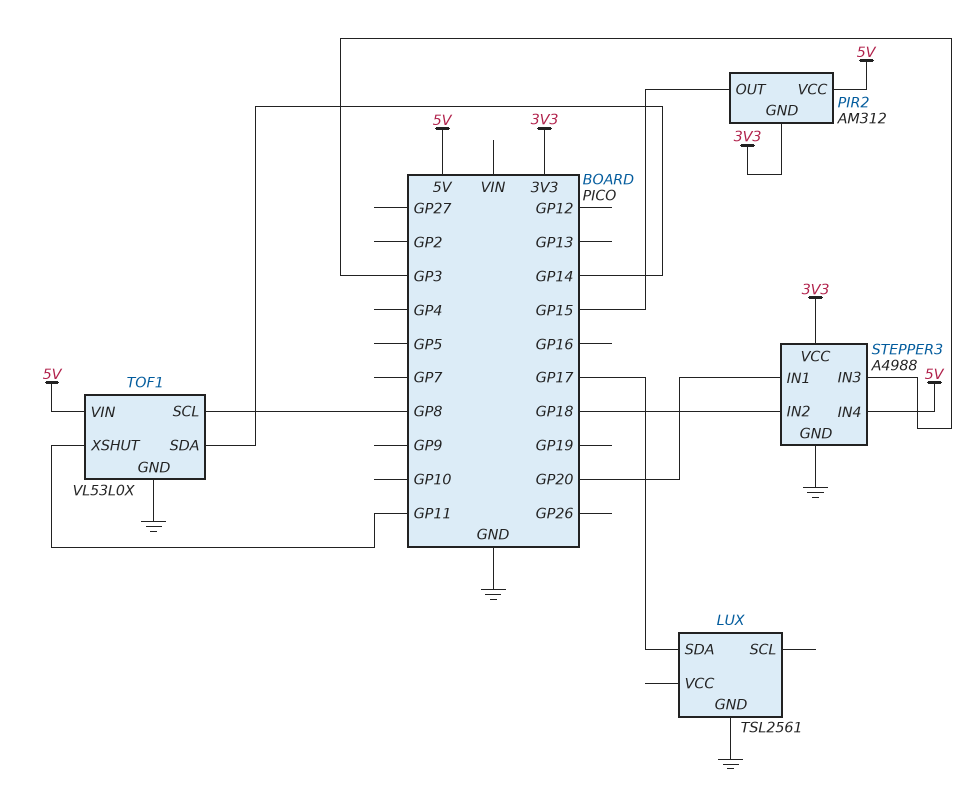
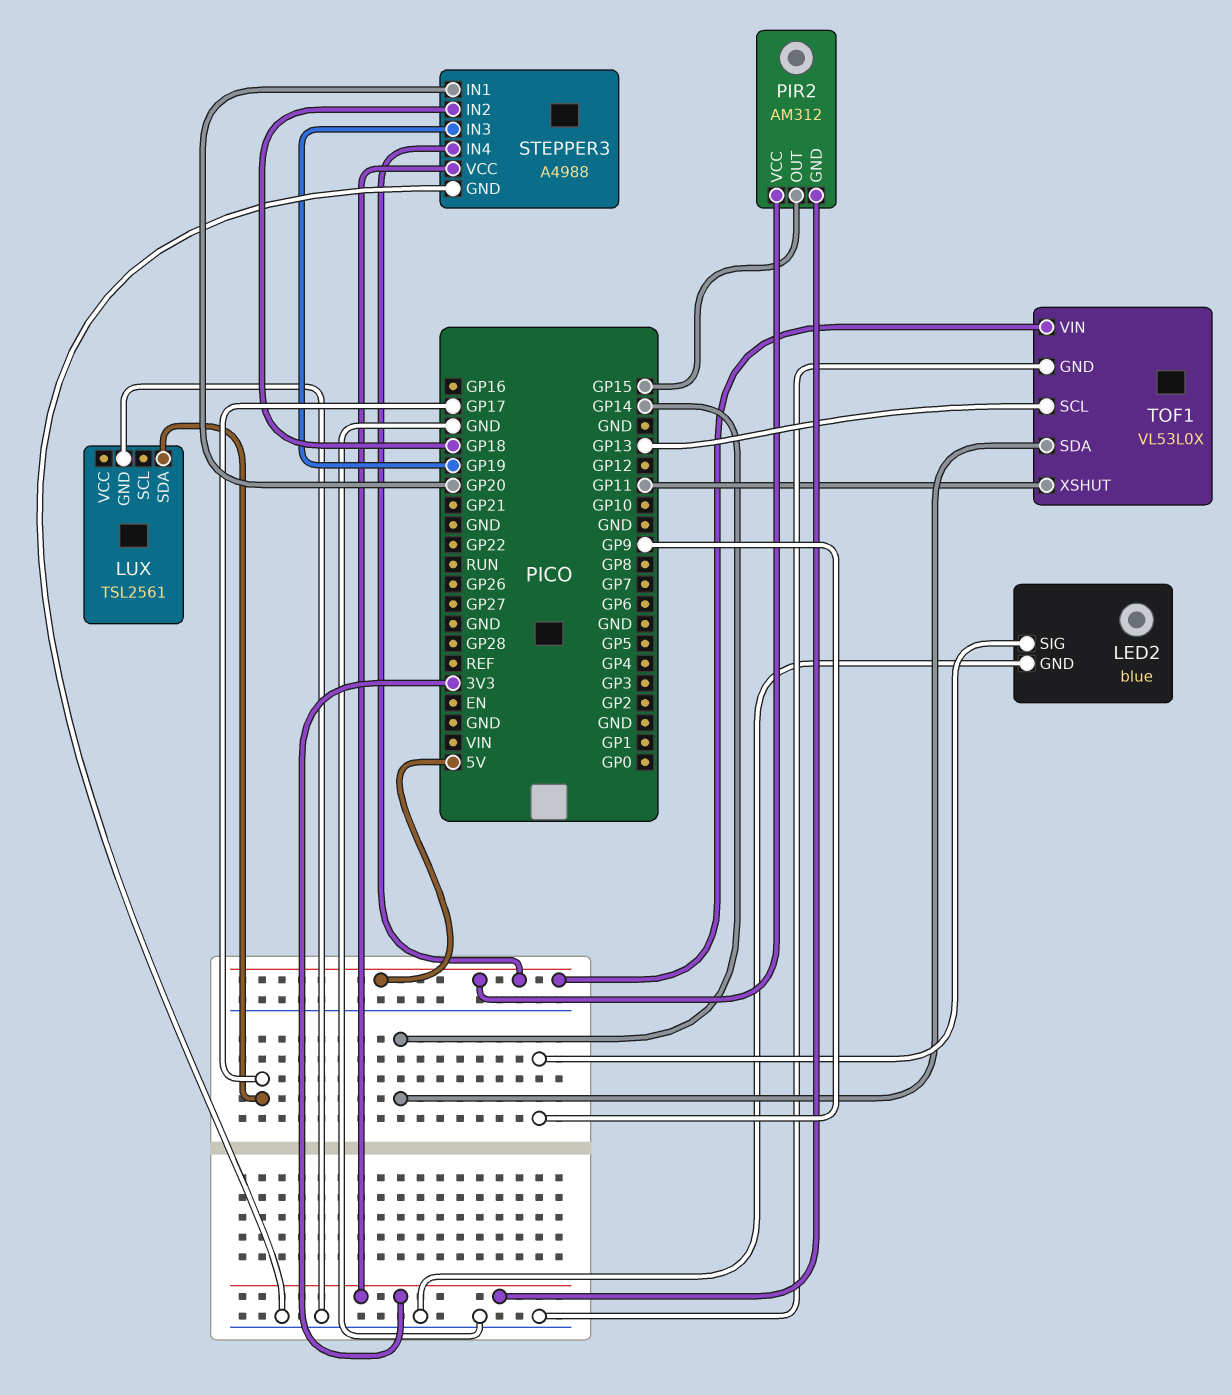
LED2: none -> blue
LED2 pin GND: none -> GND
LED2 pin SIG: none -> GP9
STEPPER3 pin IN3: GP3 -> GP19
TOF1 pin SCL: GP8 -> GP13

